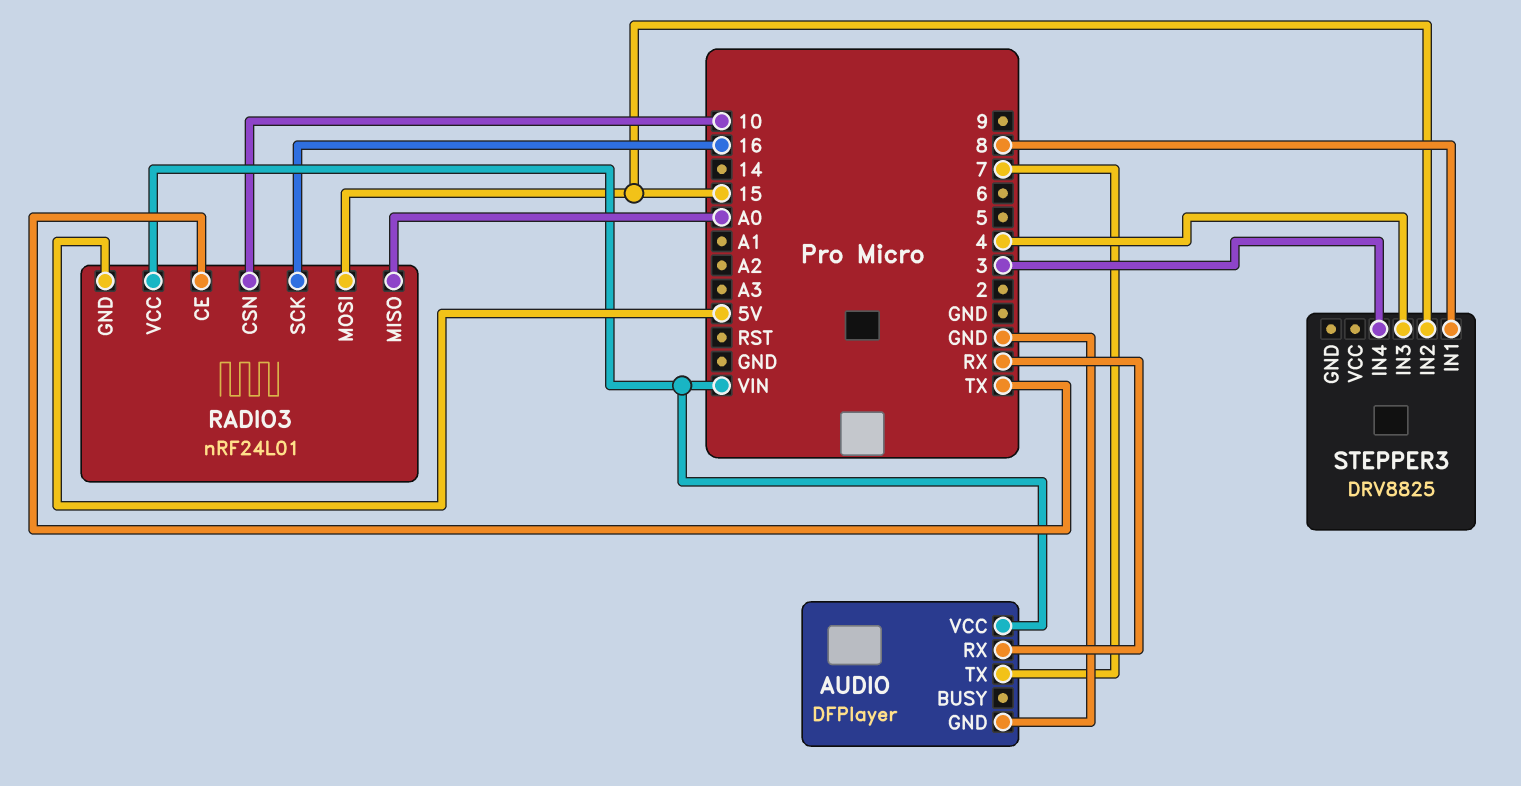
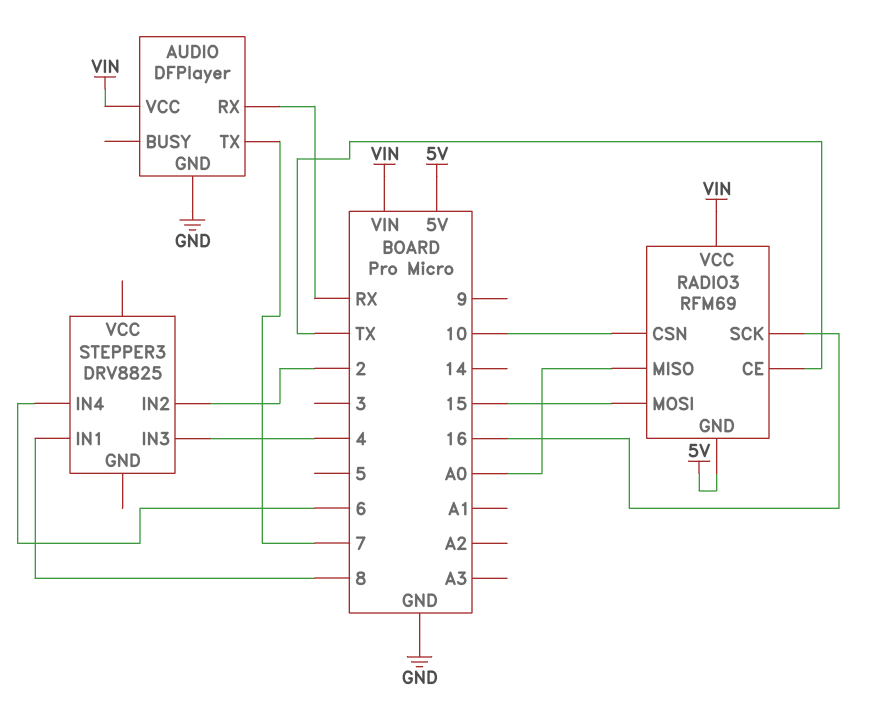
RADIO3: nRF24L01 -> RFM69
STEPPER3 pin IN2: 15 -> 2
STEPPER3 pin IN4: 3 -> 6

